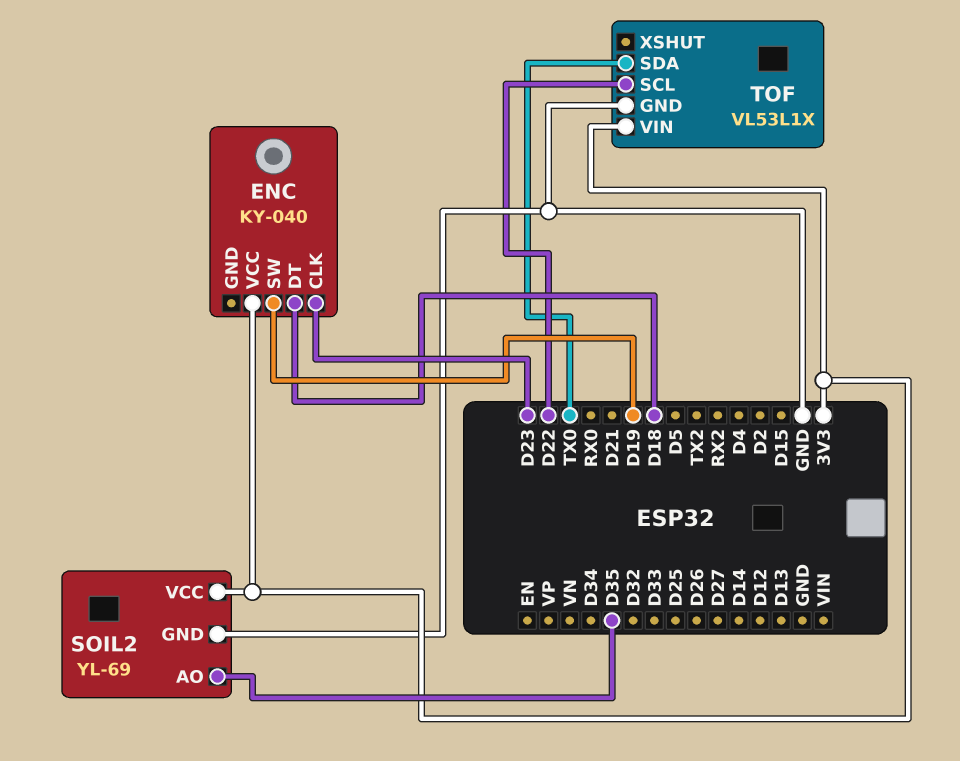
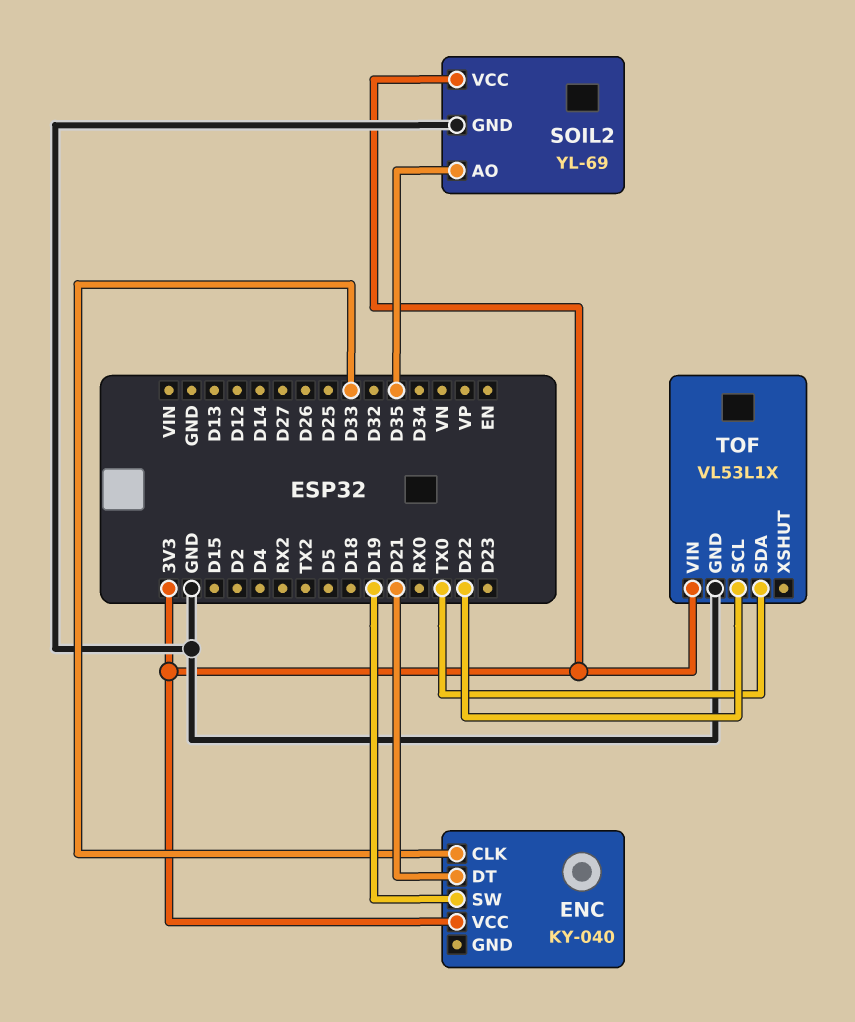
ENC pin CLK: D23 -> D33
ENC pin DT: D18 -> D21

